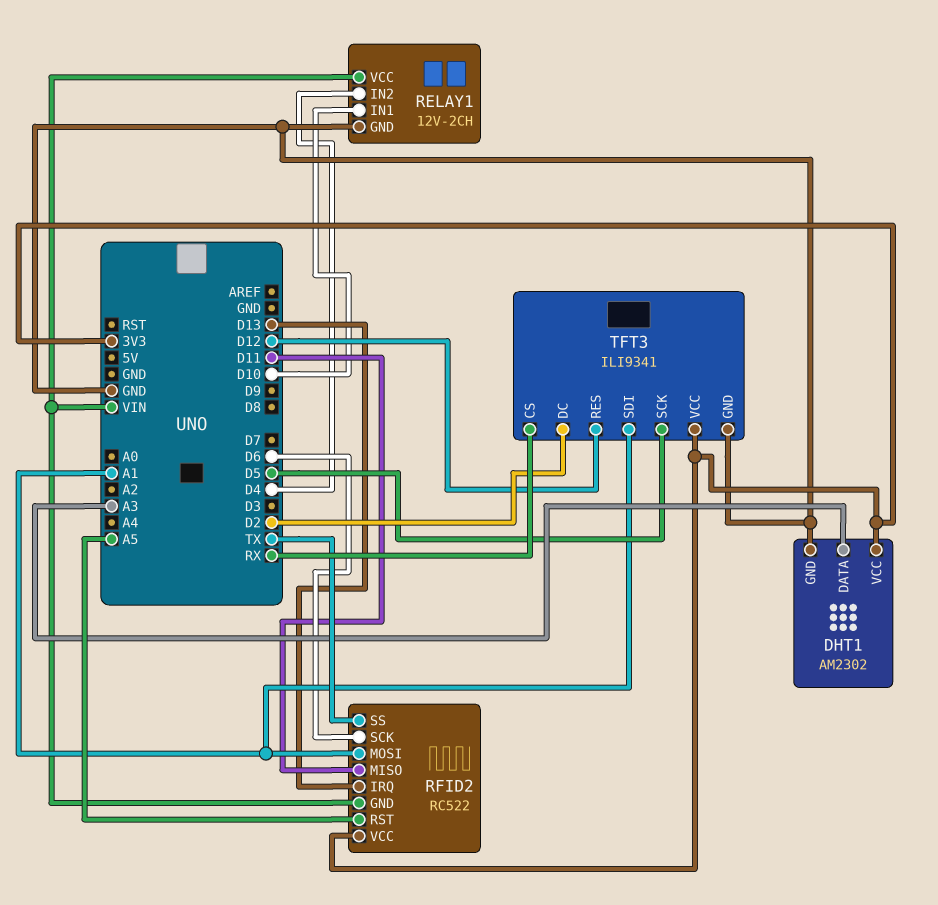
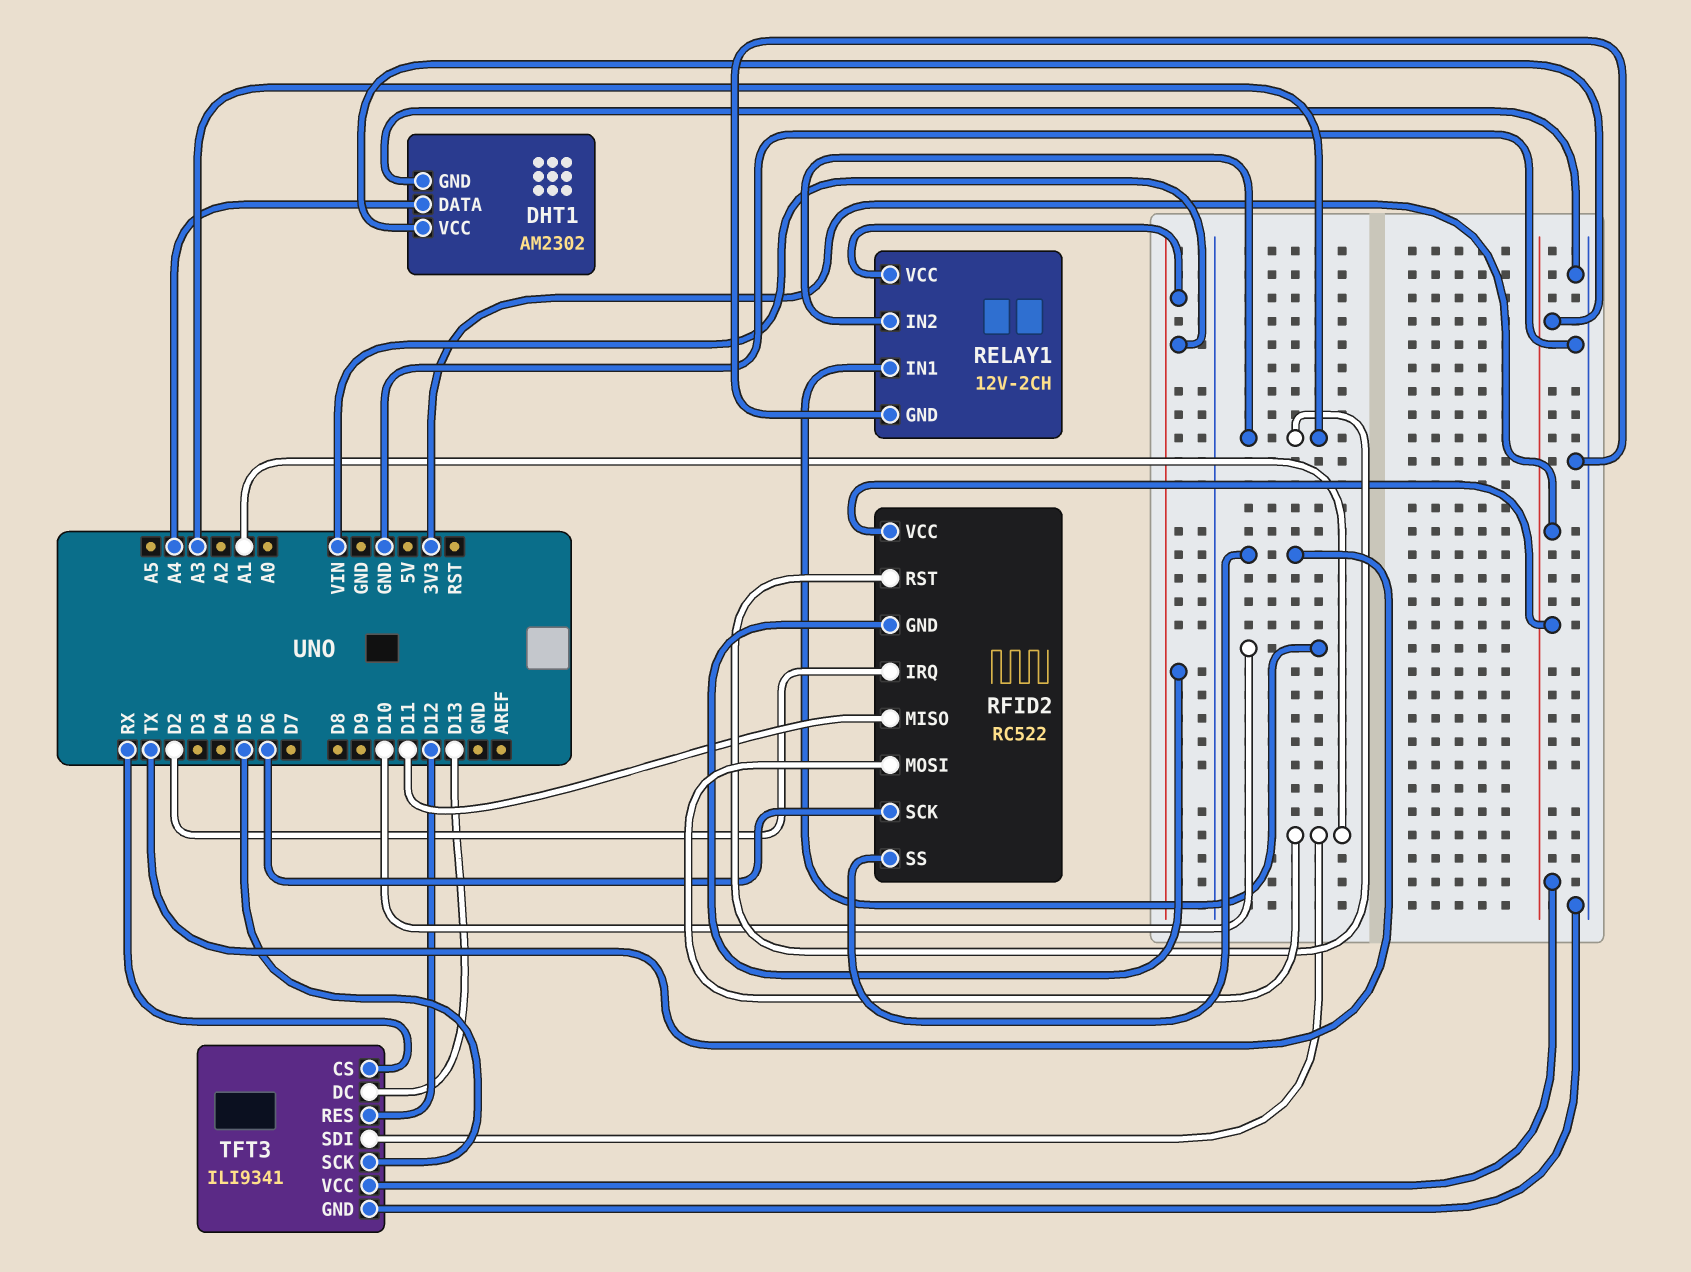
DHT1 pin DATA: A3 -> A4
RELAY1 pin IN2: D4 -> A3
RFID2 pin IRQ: D13 -> D2
RFID2 pin RST: A5 -> A3
TFT3 pin DC: D2 -> D13

